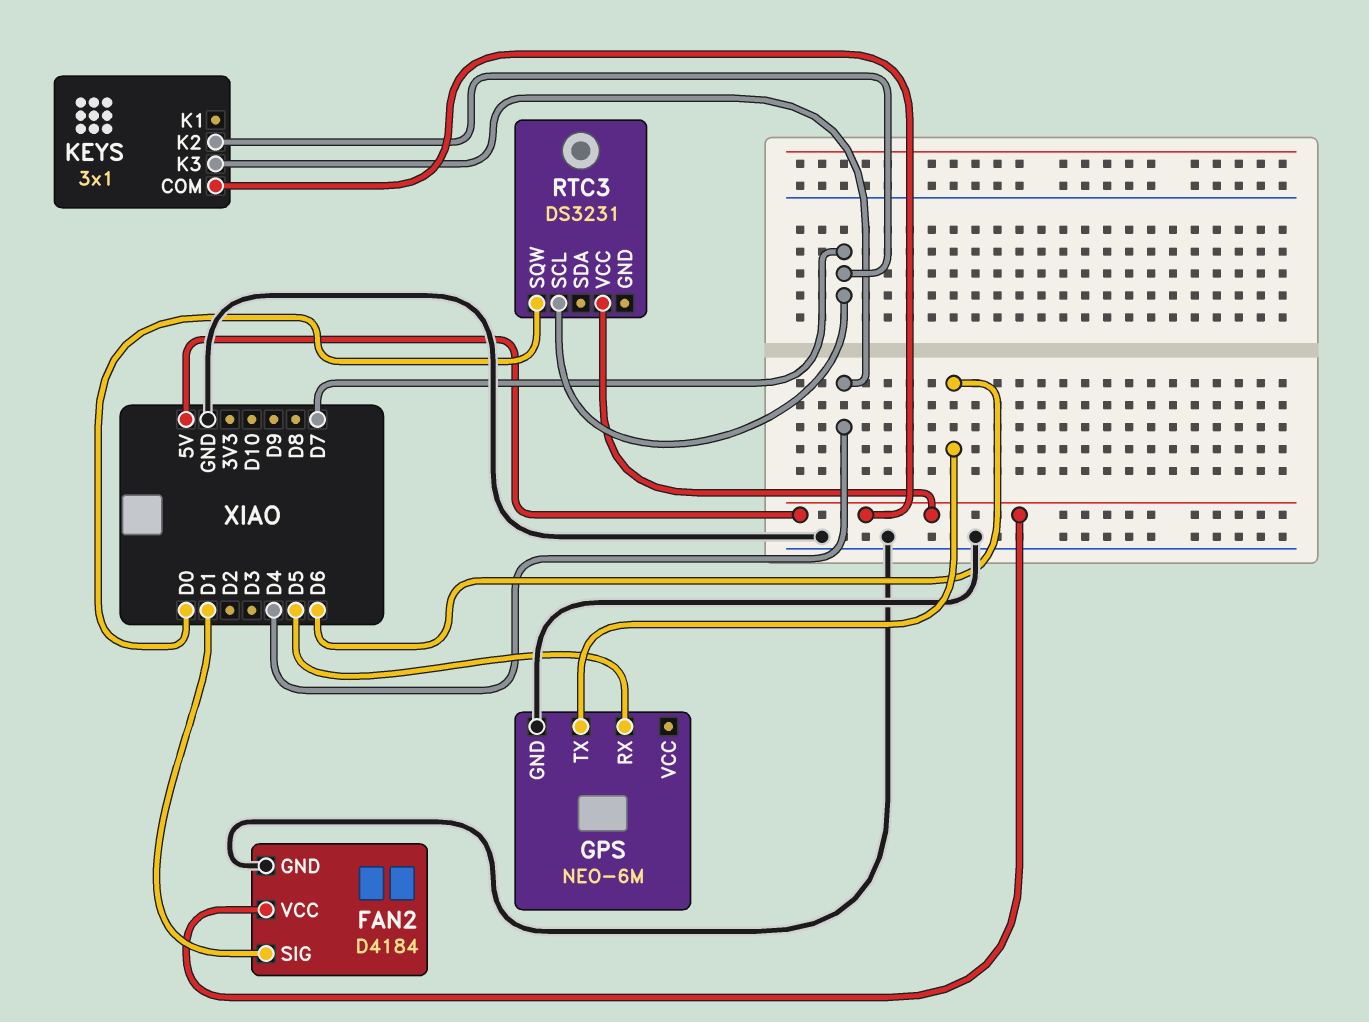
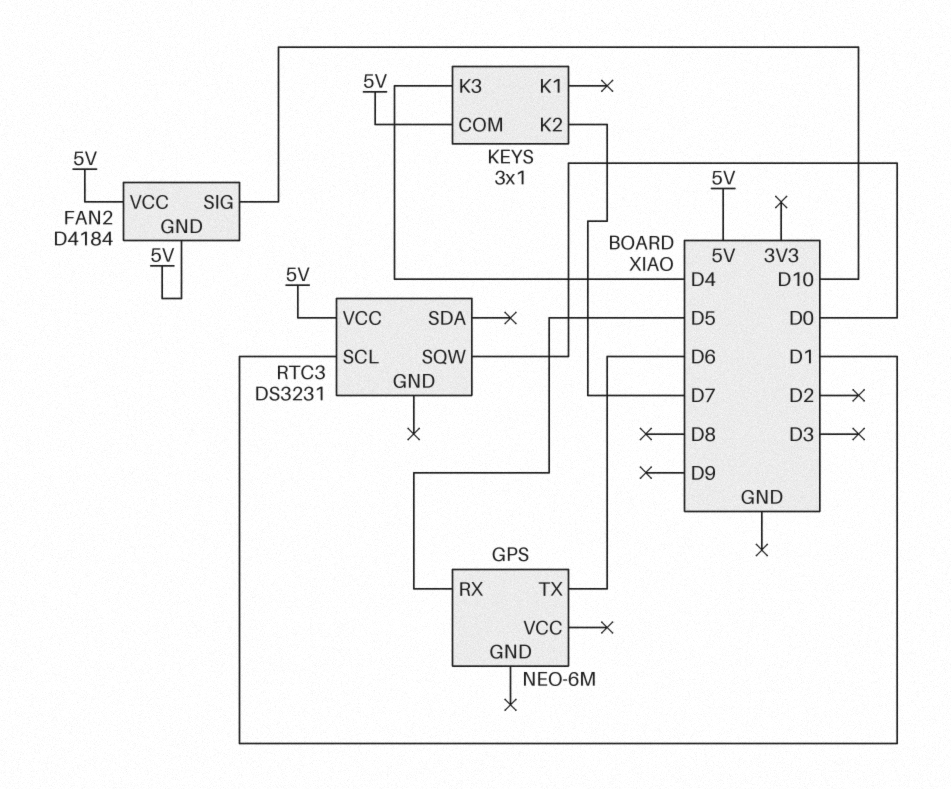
FAN2 pin GND: GND -> 5V
FAN2 pin SIG: D1 -> D10
GPS pin GND: GND -> none
RTC3 pin SCL: D7 -> D1

